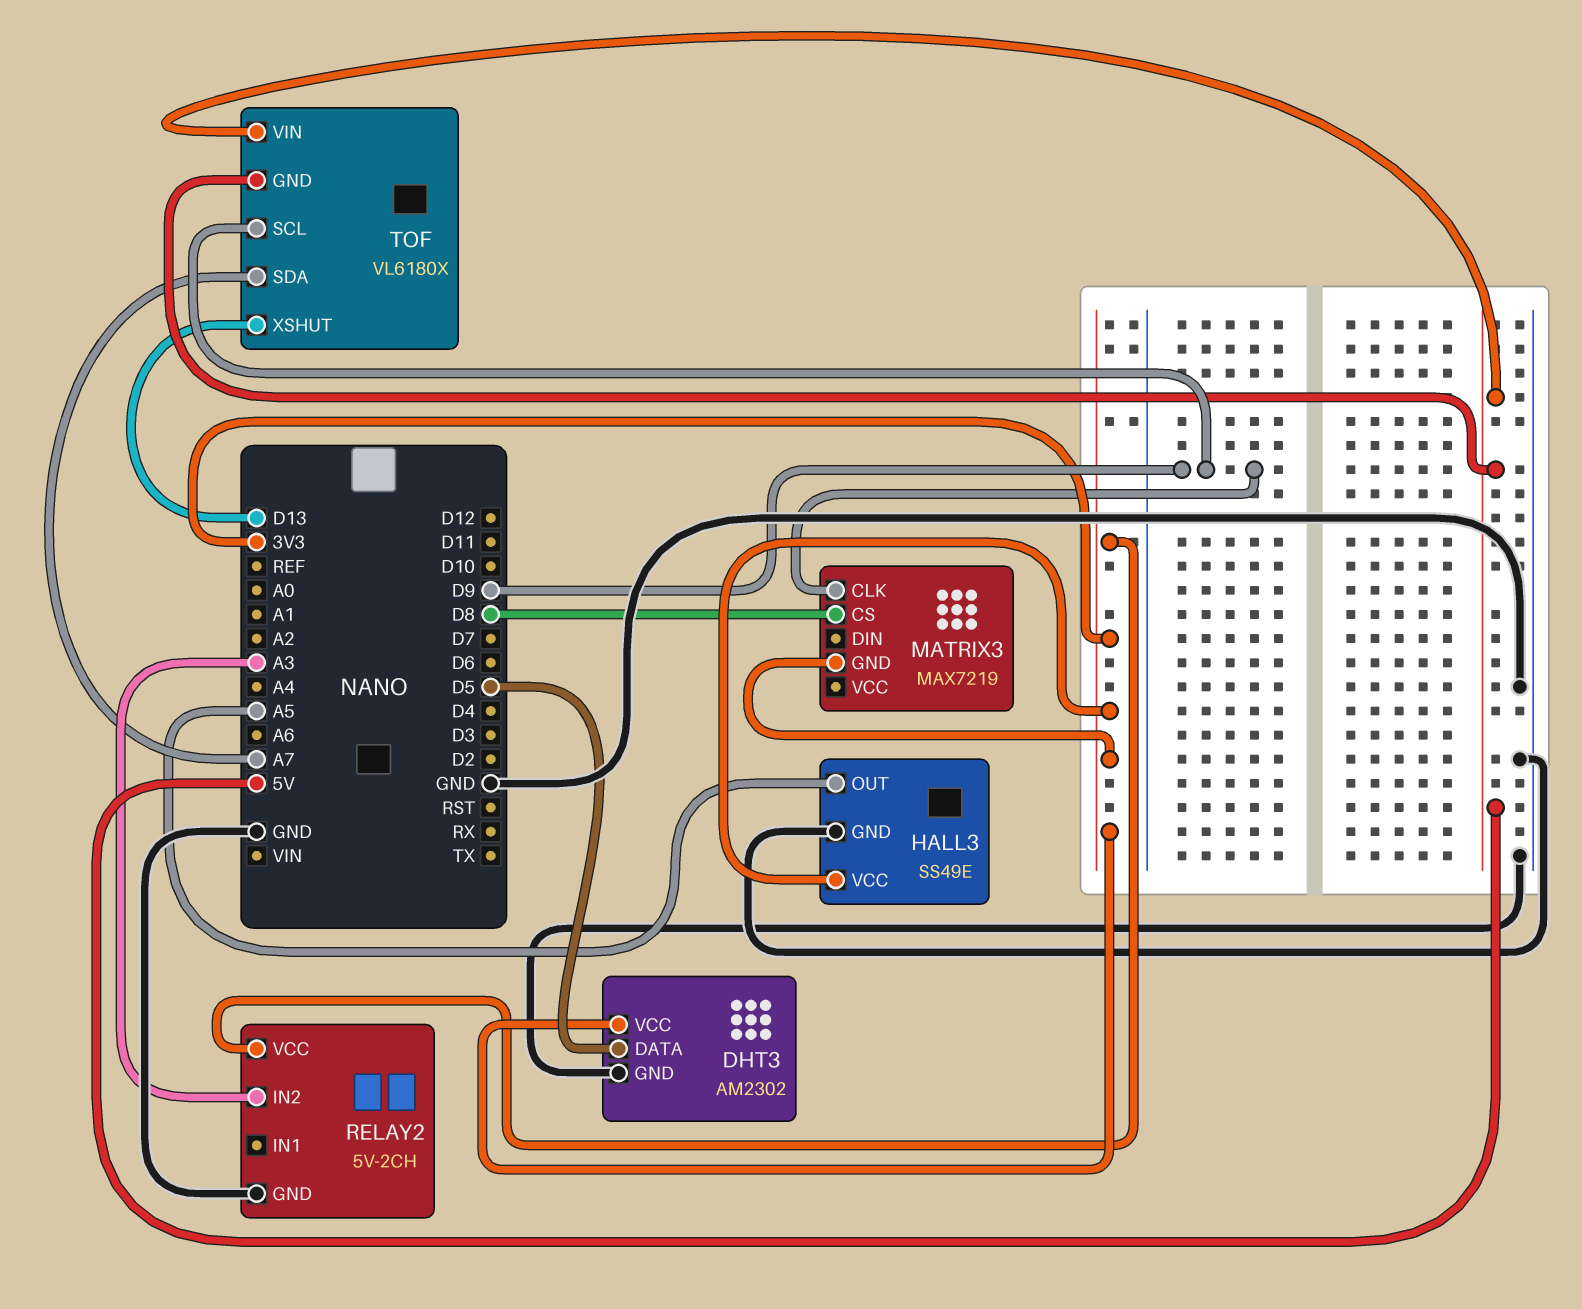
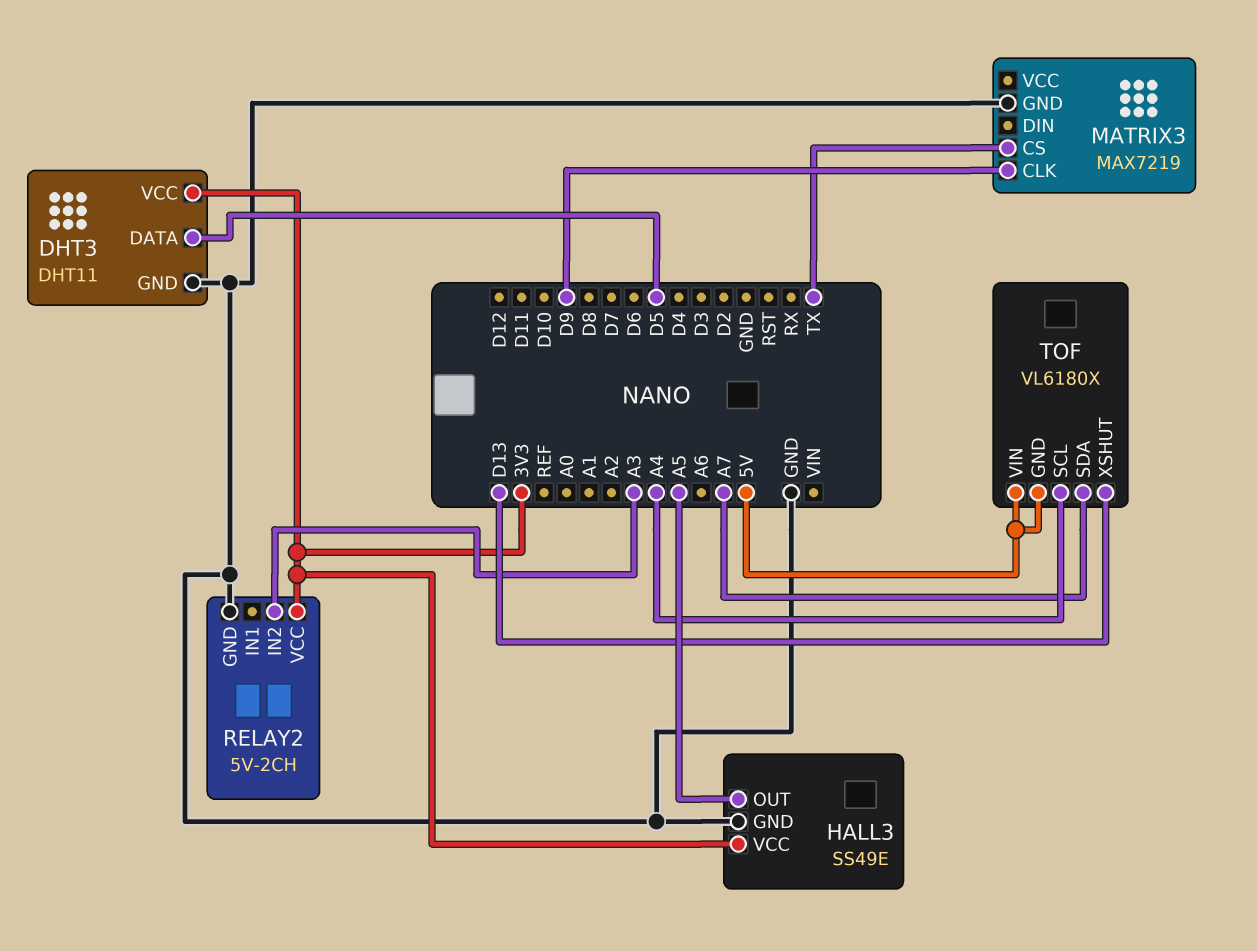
DHT3: AM2302 -> DHT11
MATRIX3 pin CS: D8 -> TX
MATRIX3 pin GND: 3V3 -> GND
TOF pin SCL: D9 -> A4

